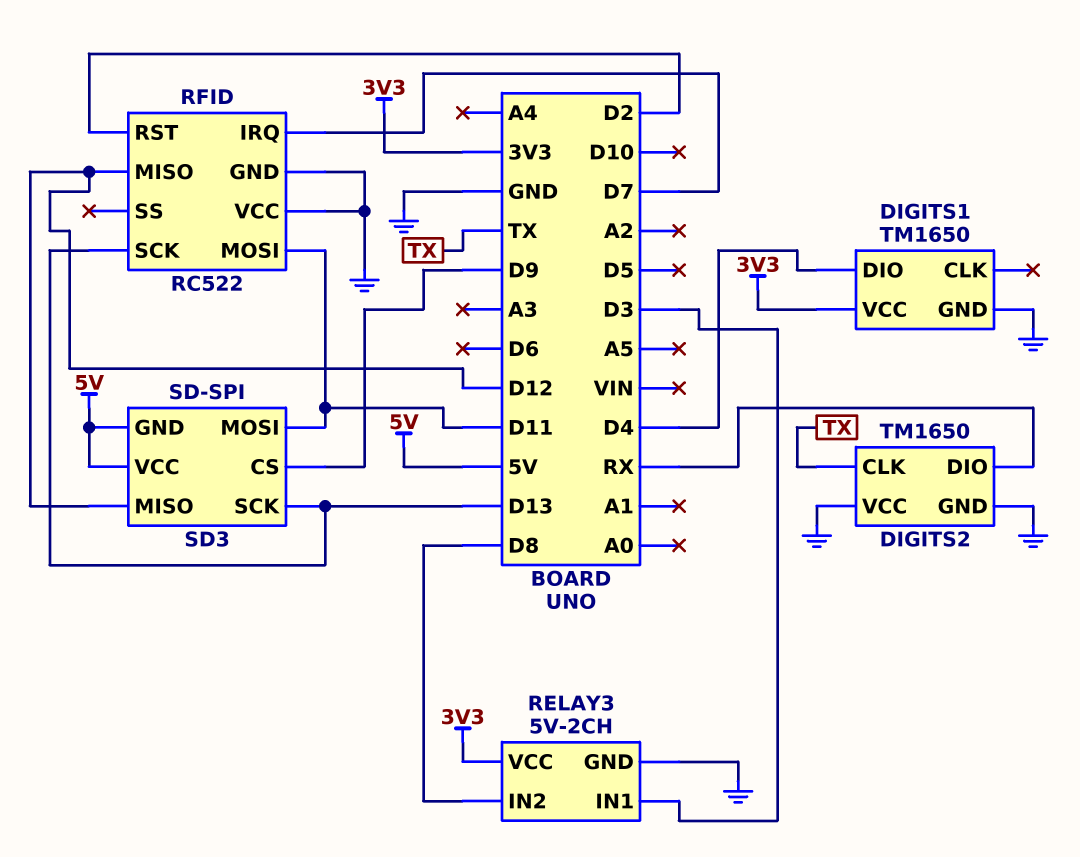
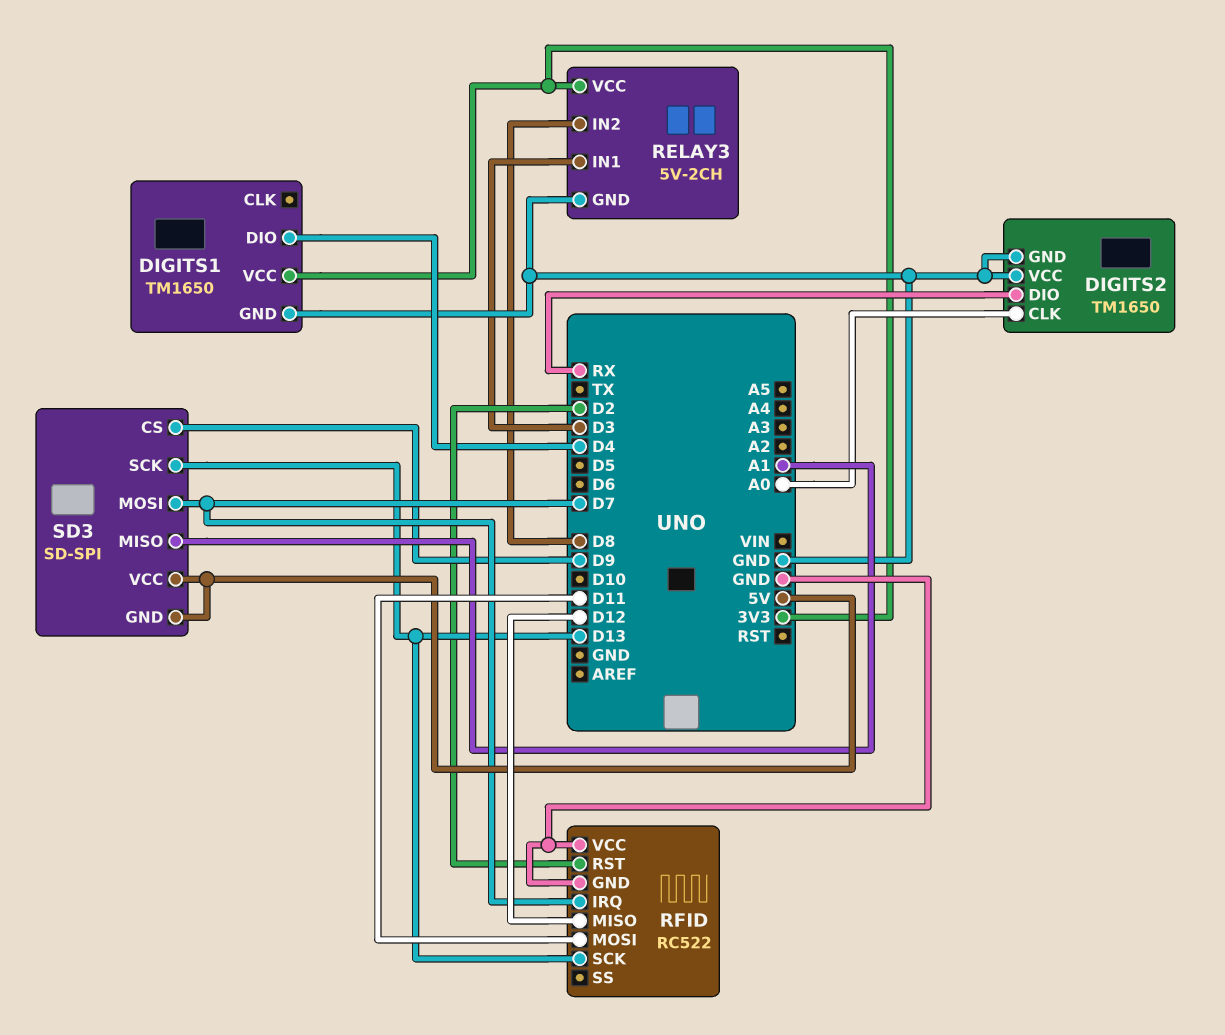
DIGITS2 pin CLK: TX -> A0
SD3 pin MISO: D12 -> A1
SD3 pin MOSI: D11 -> D7

